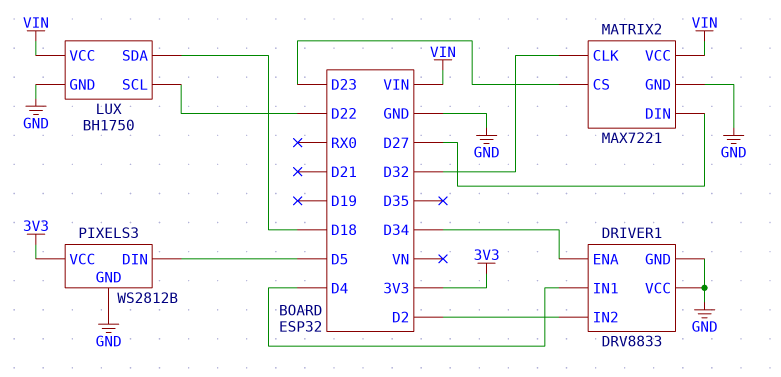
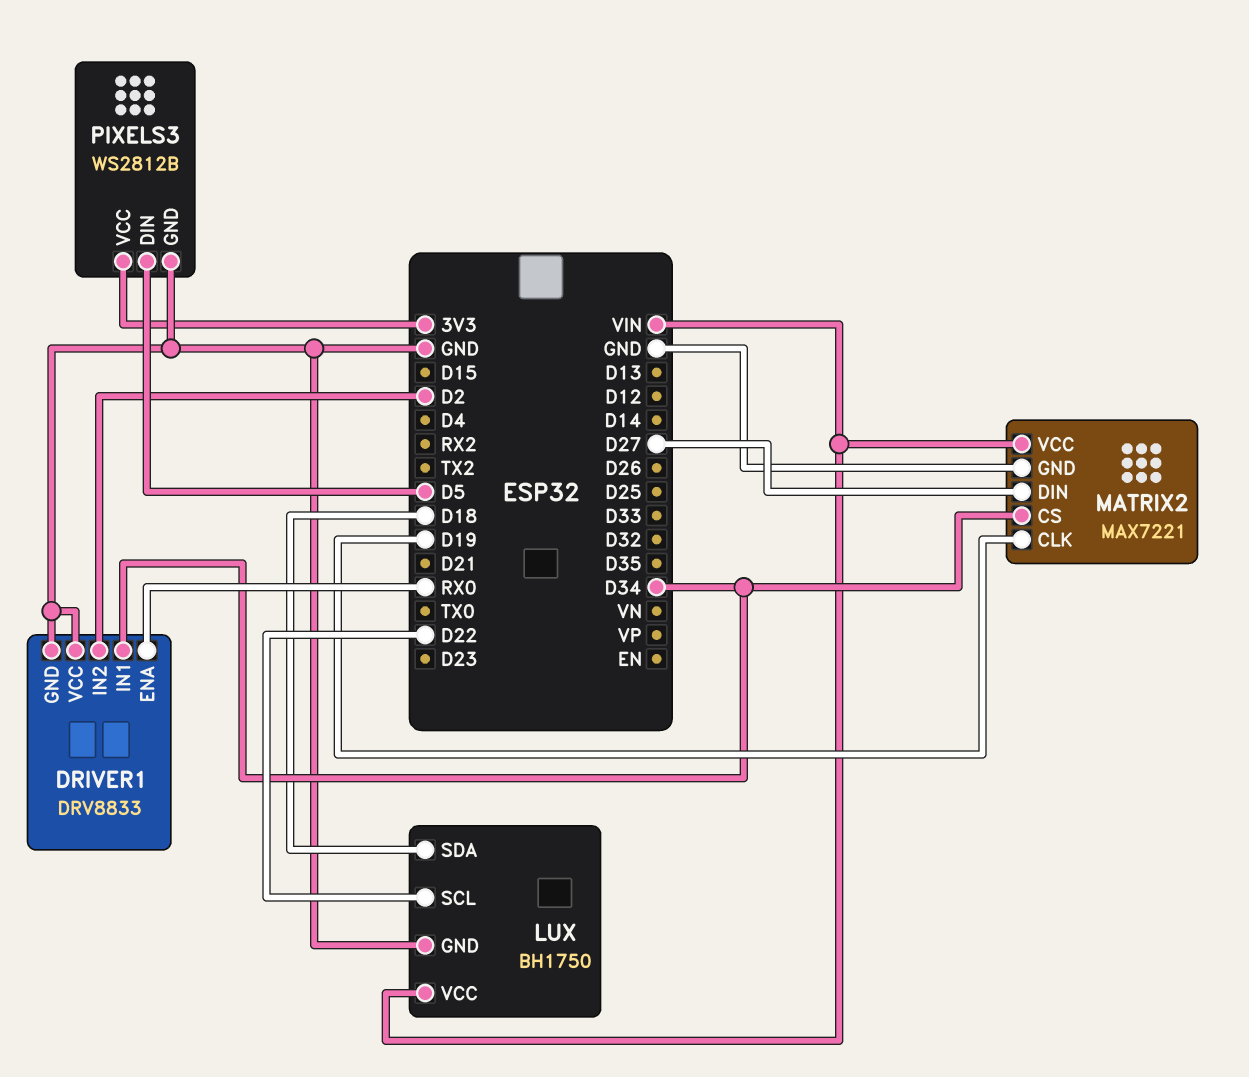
DRIVER1 pin ENA: D34 -> RX0
DRIVER1 pin IN1: D4 -> D34
MATRIX2 pin CLK: D32 -> D19
MATRIX2 pin CS: D23 -> D34

